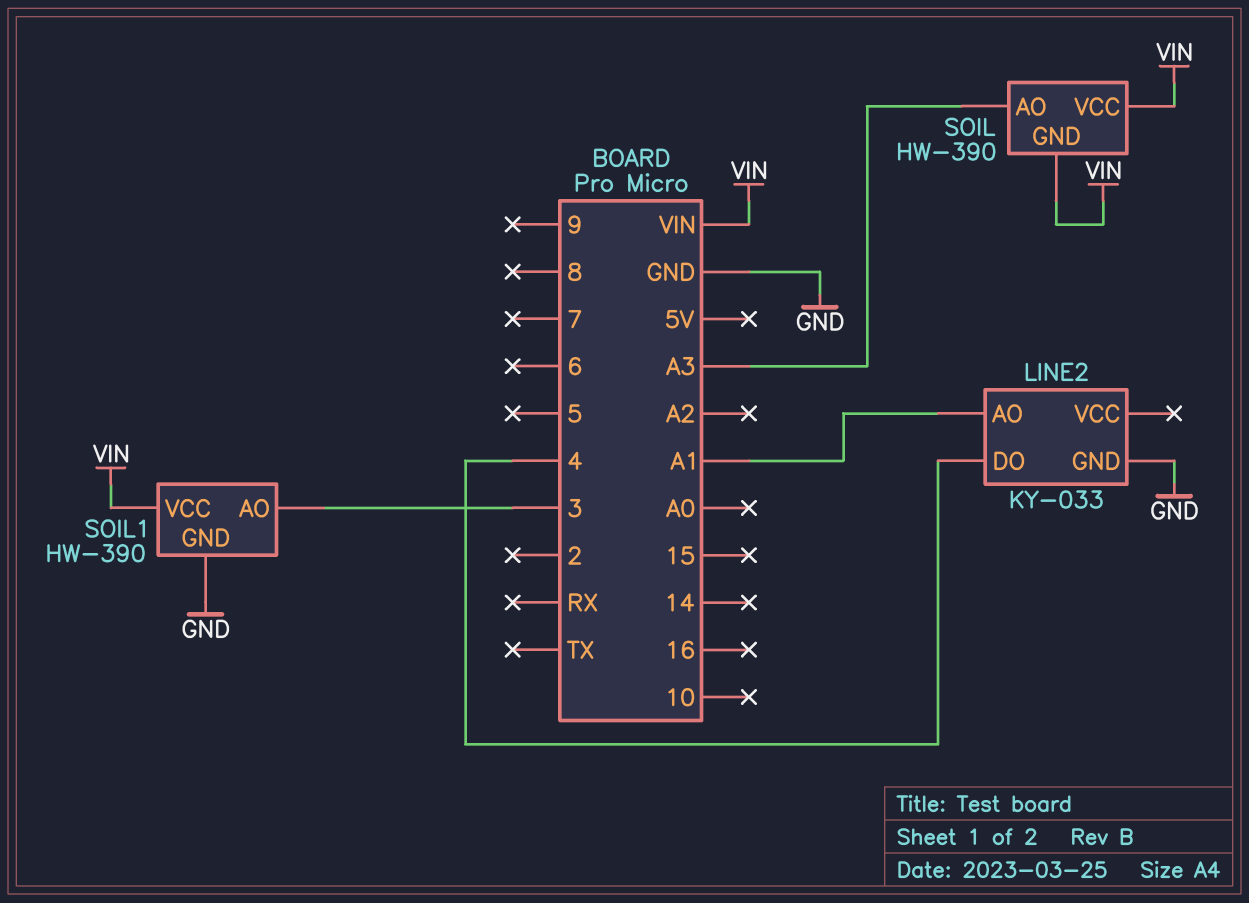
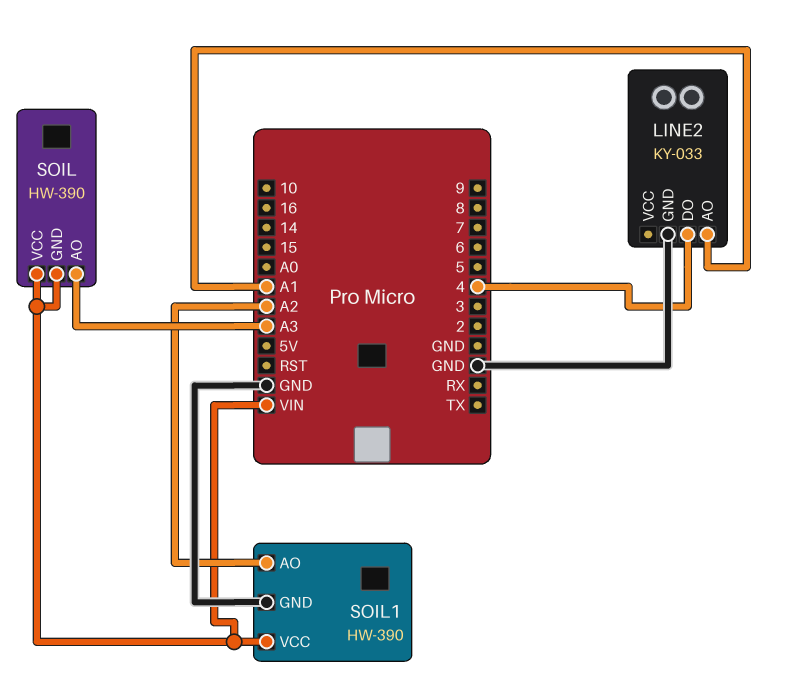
SOIL1 pin AO: 3 -> A2

